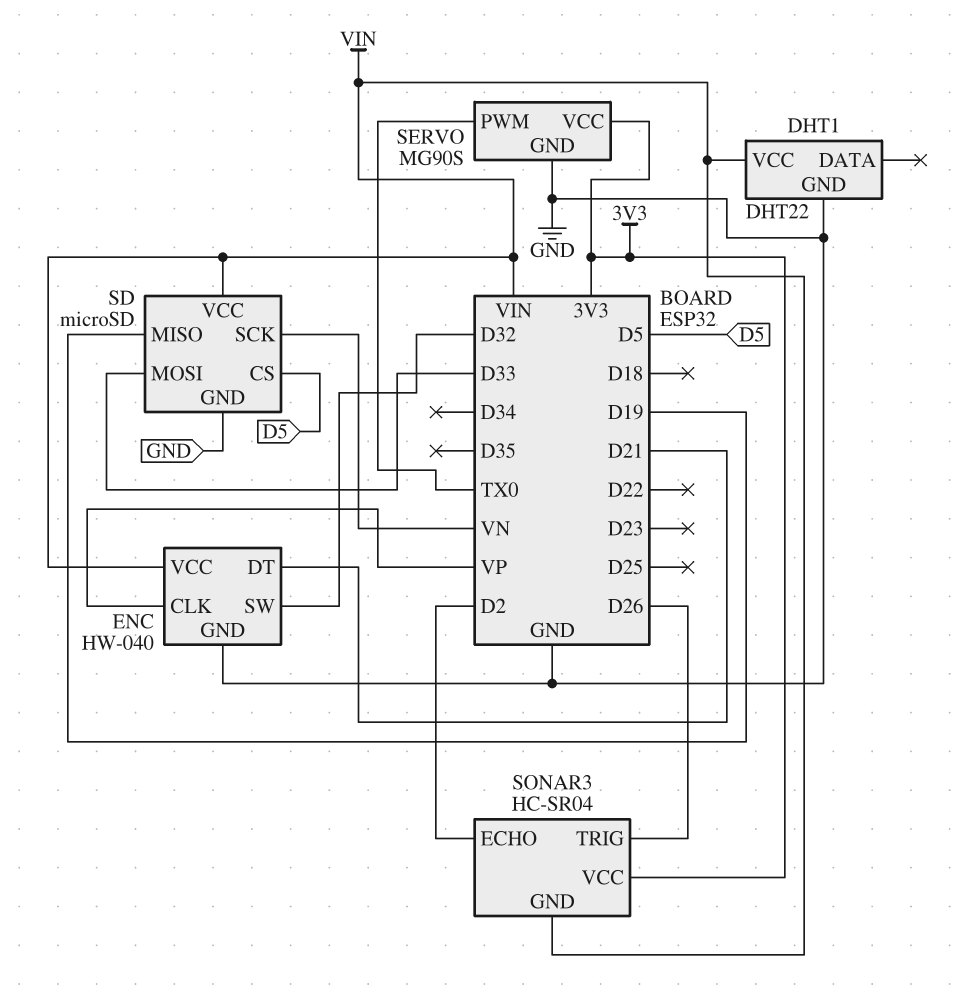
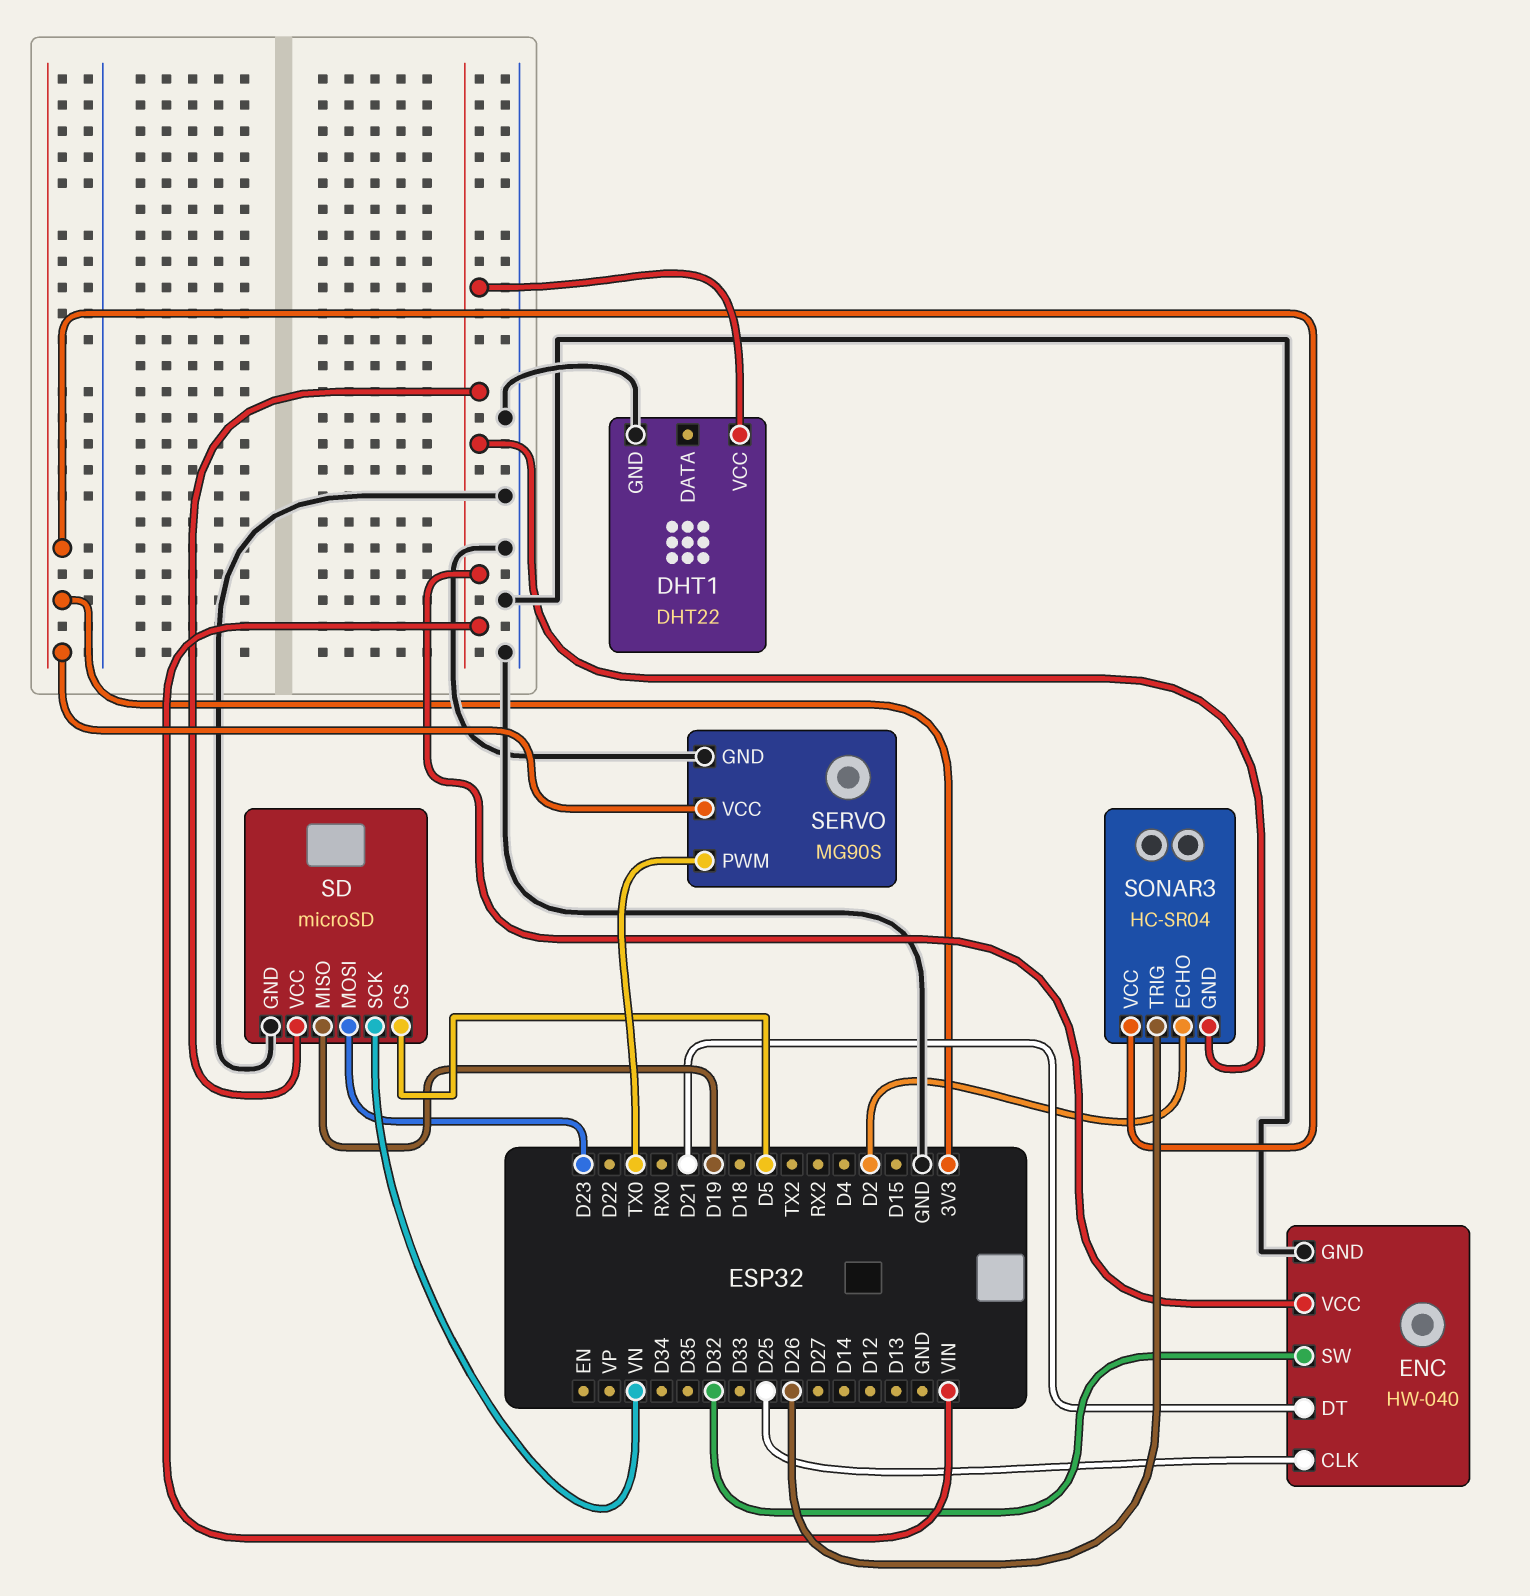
ENC pin CLK: VP -> D25
SD pin MOSI: D33 -> D23

